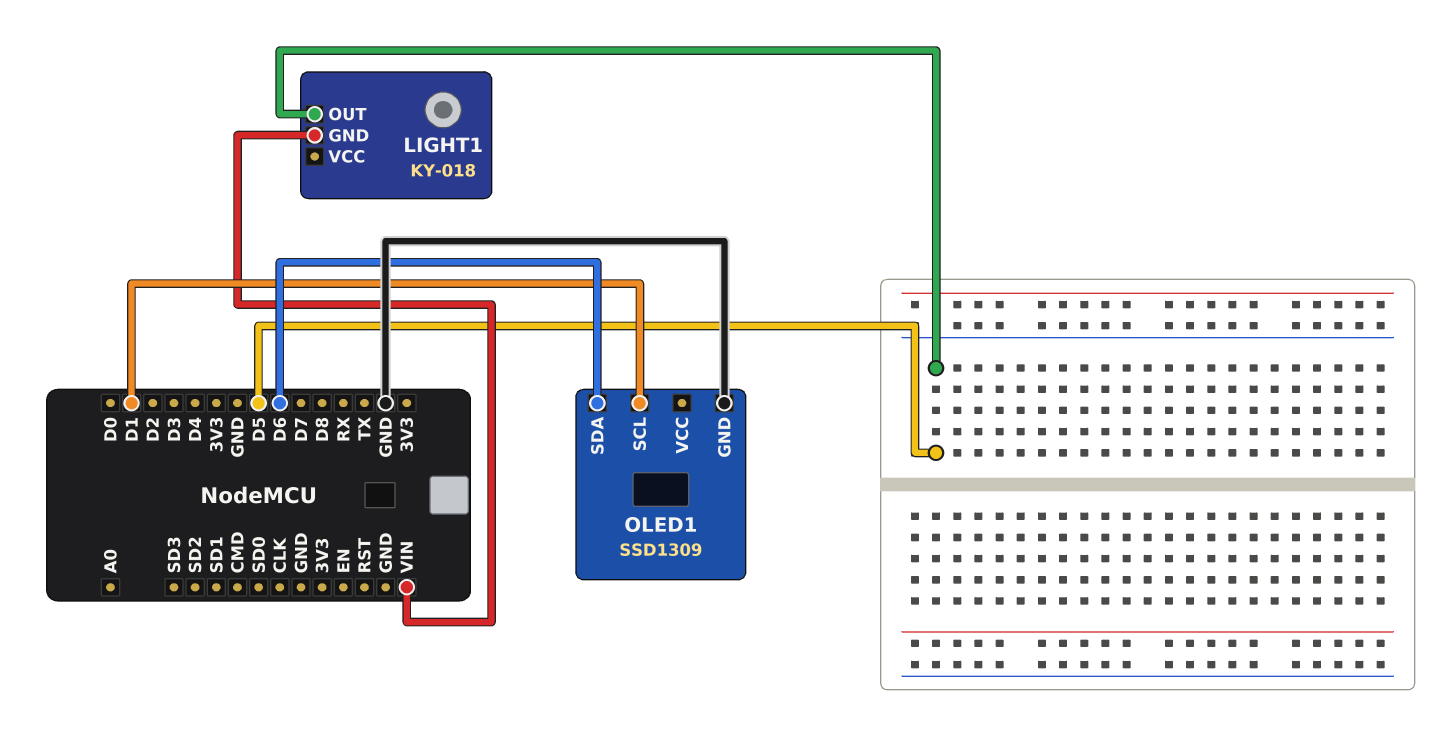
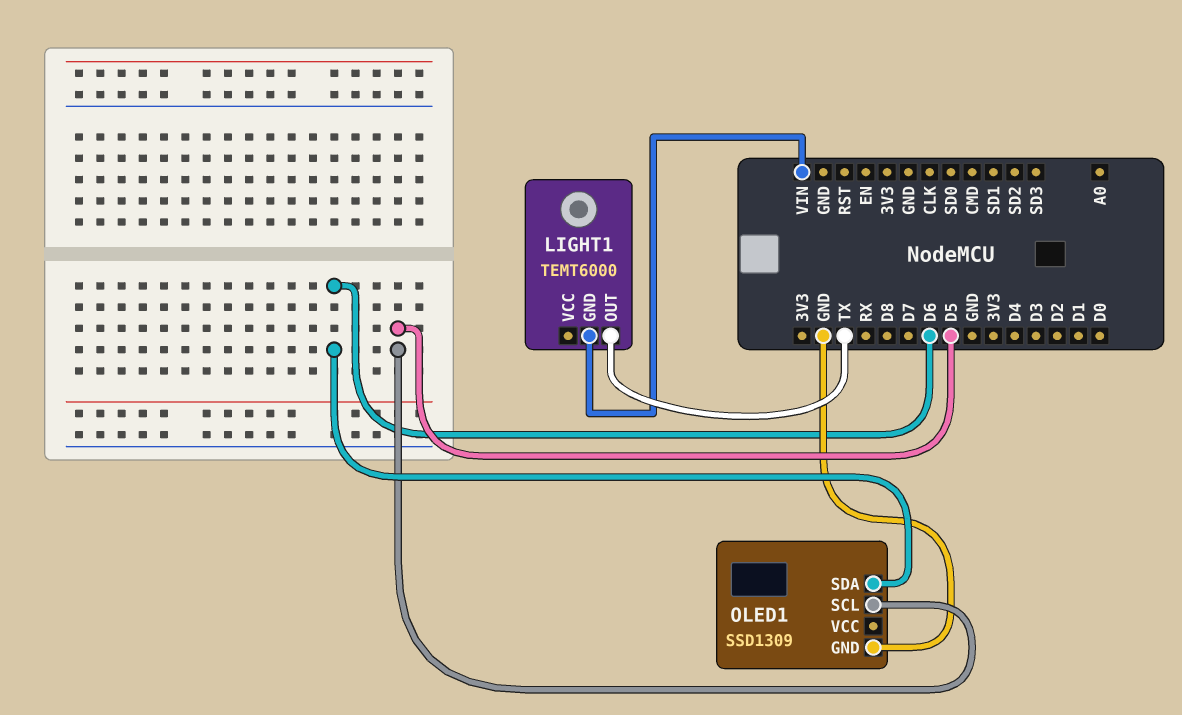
LIGHT1: KY-018 -> TEMT6000
LIGHT1 pin OUT: D5 -> TX
OLED1 pin SCL: D1 -> D5

